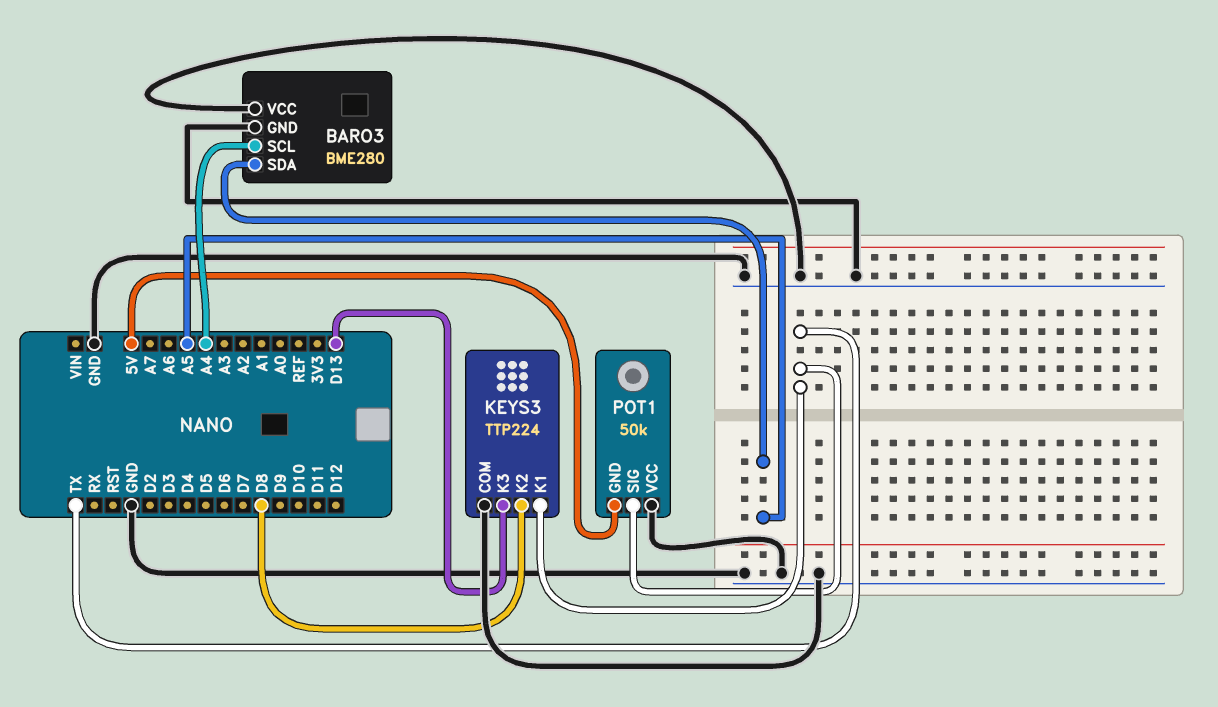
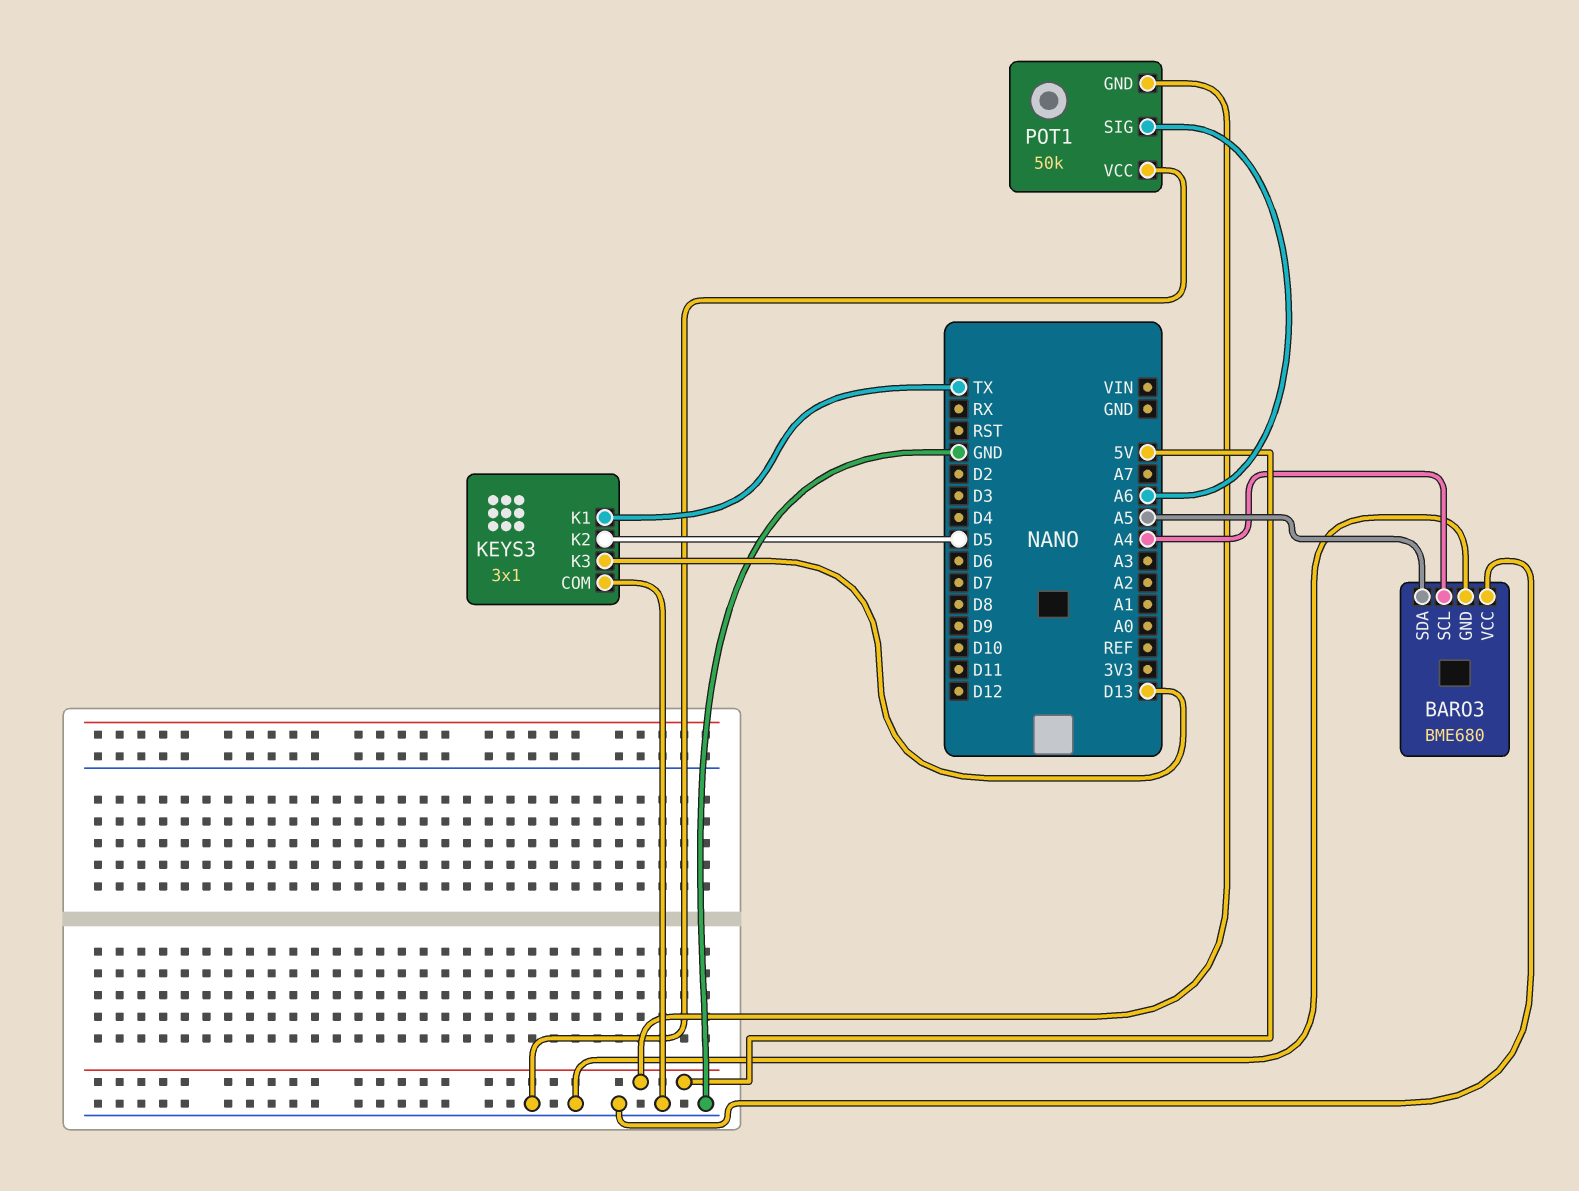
BARO3: BME280 -> BME680
KEYS3: TTP224 -> 3x1
KEYS3 pin K2: D8 -> D5
POT1 pin SIG: TX -> A6

